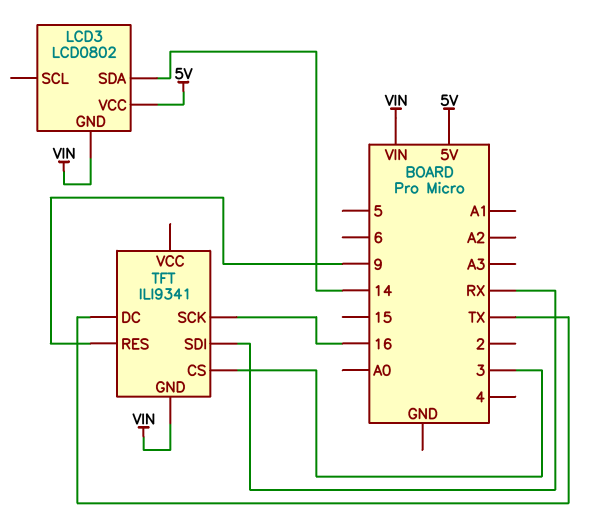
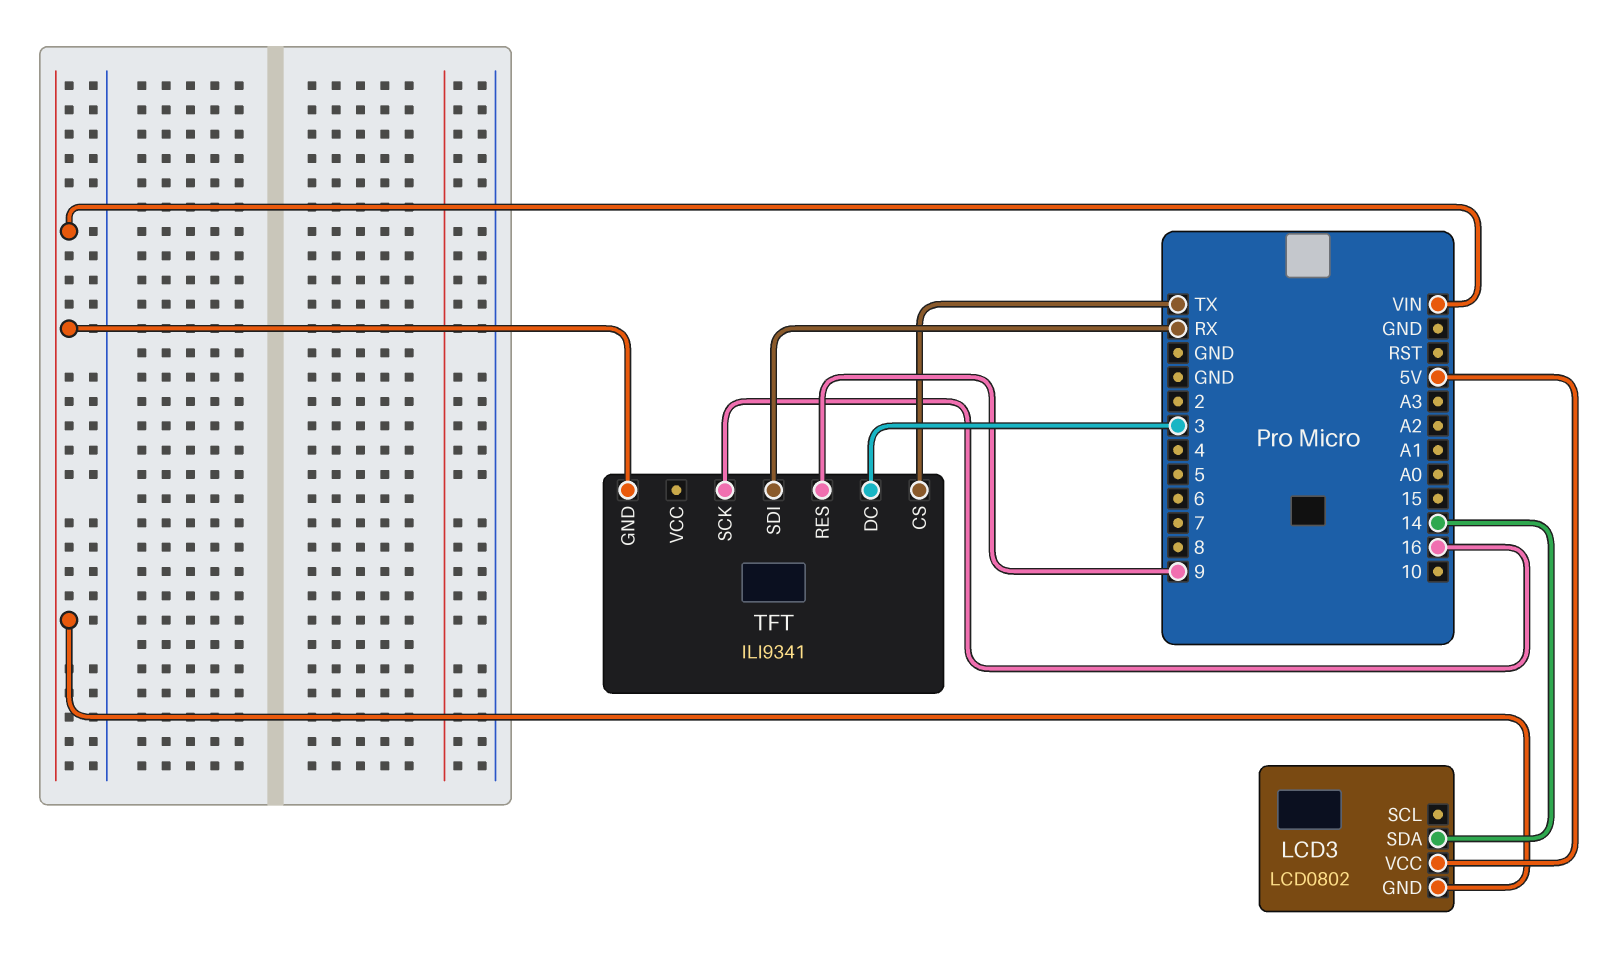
TFT pin CS: 3 -> TX
TFT pin DC: TX -> 3

